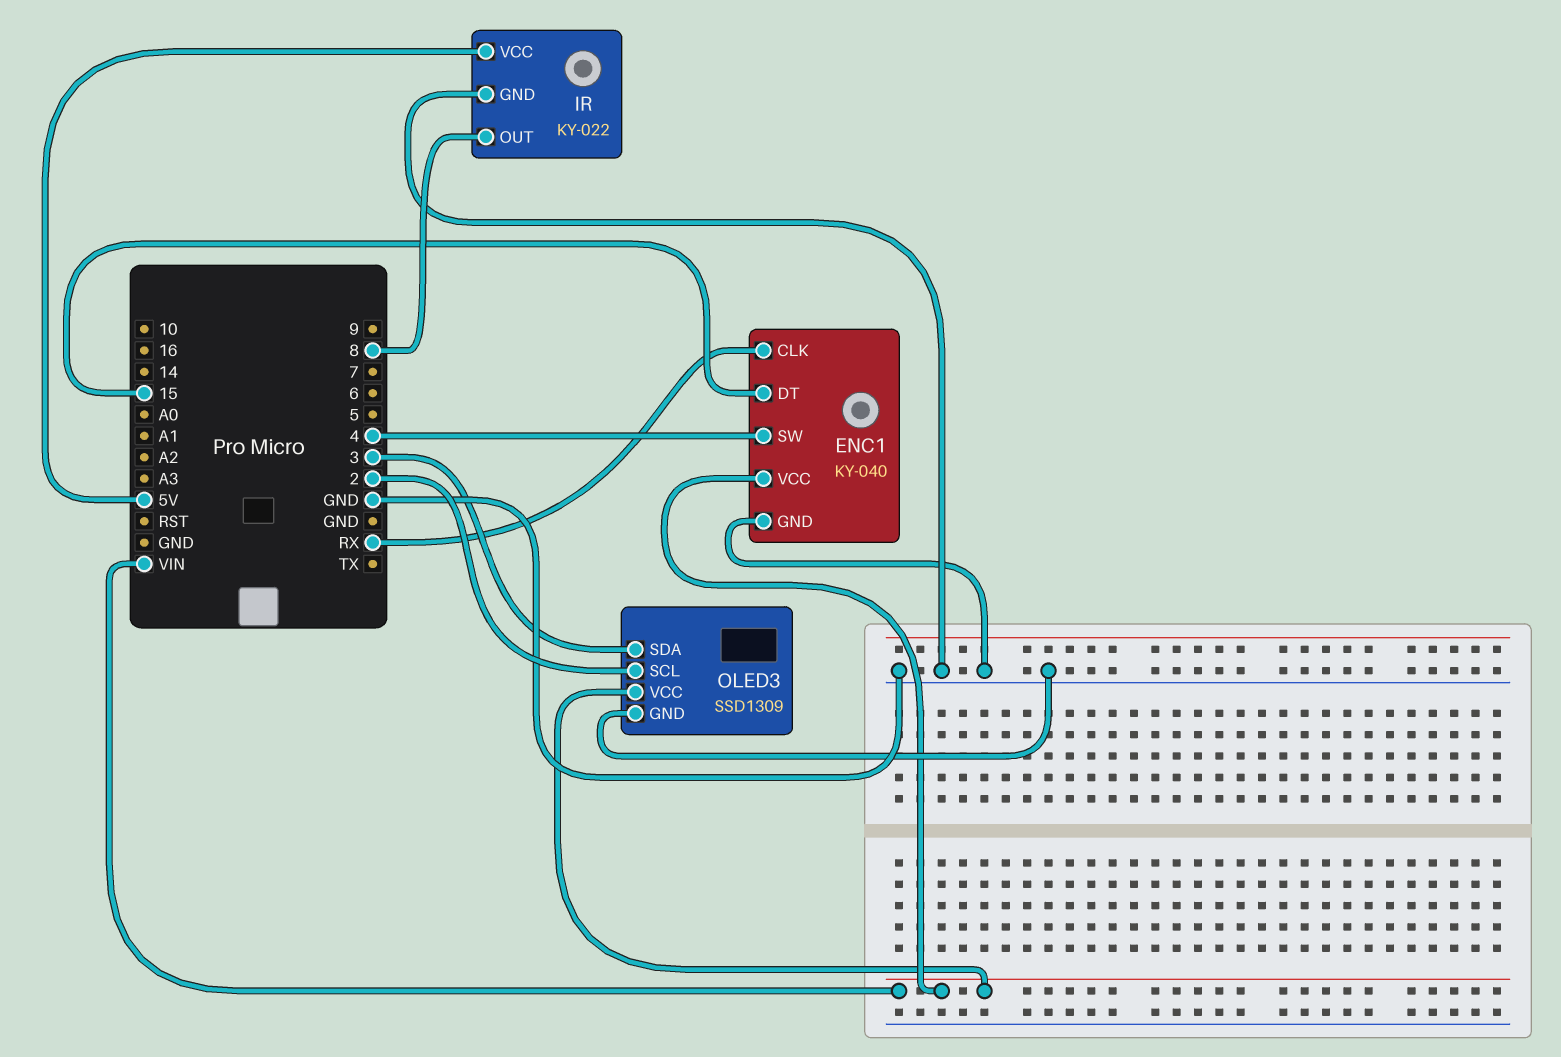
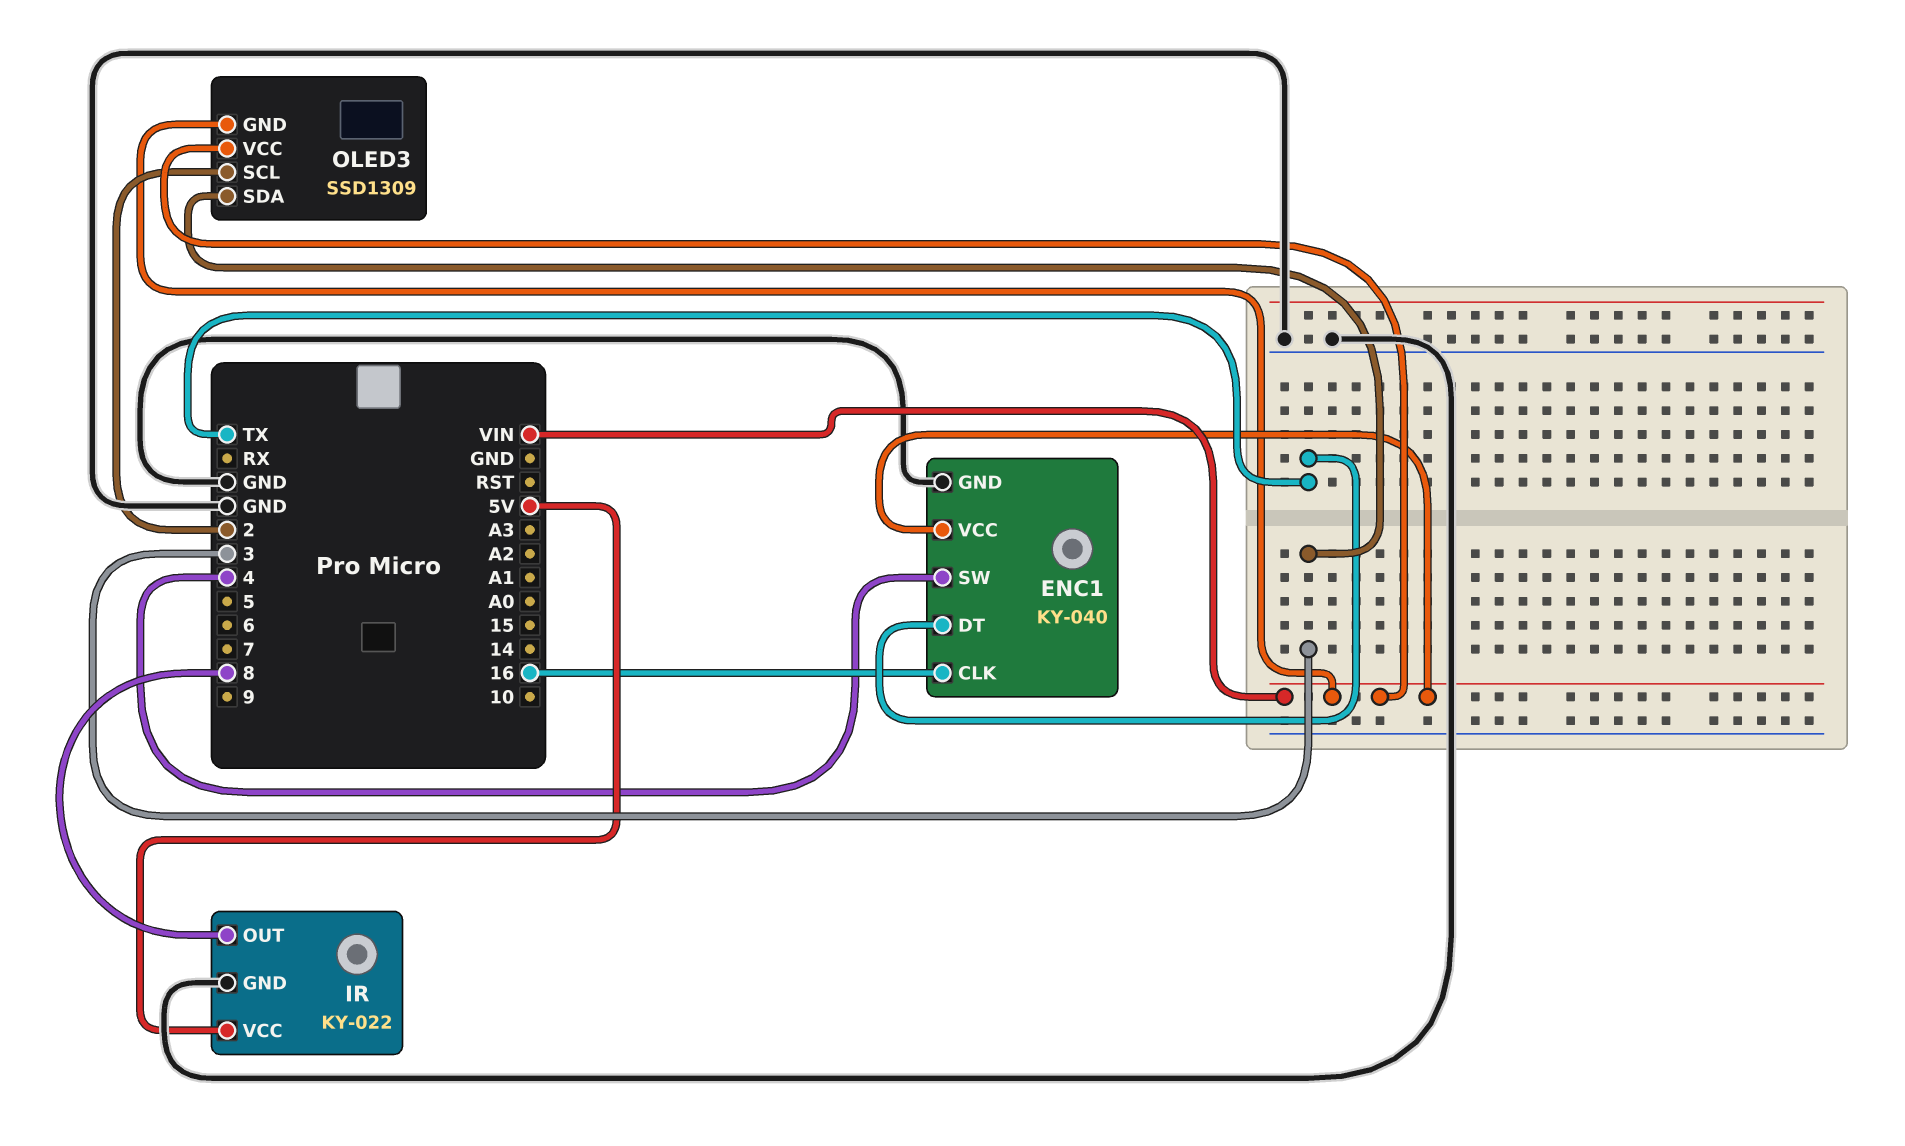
ENC1 pin CLK: RX -> 16
ENC1 pin DT: 15 -> TX
OLED3 pin GND: GND -> VIN

